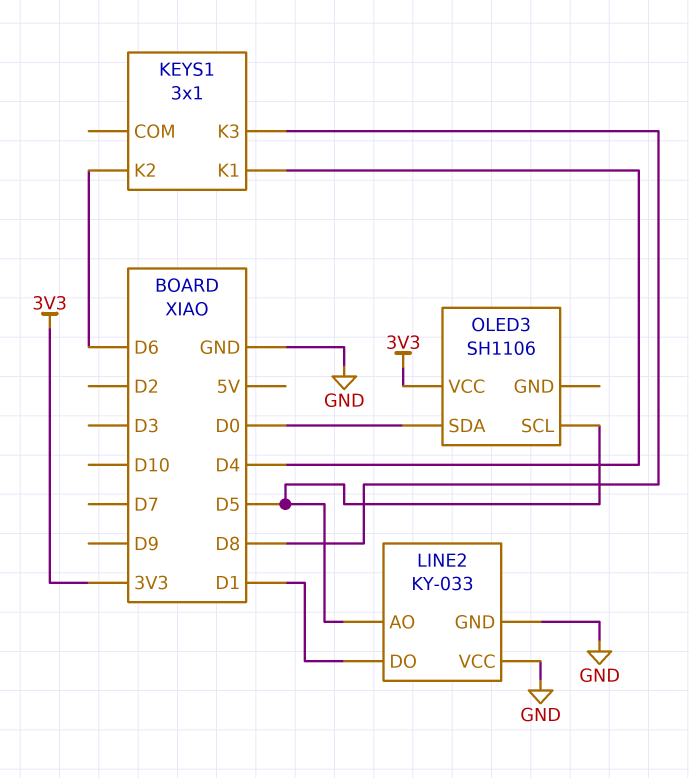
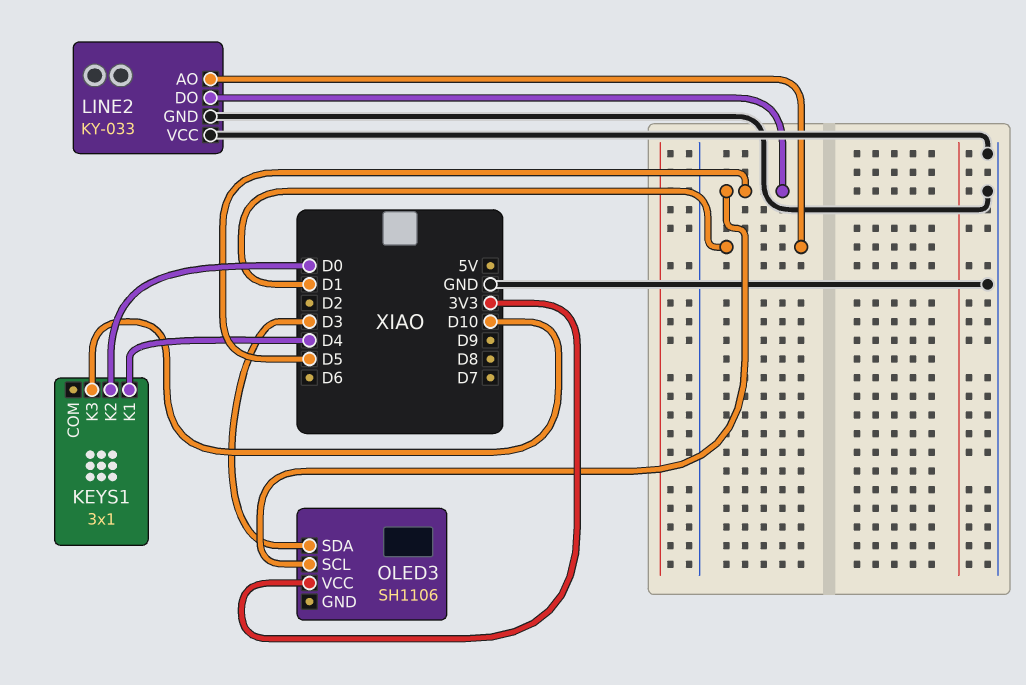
KEYS1 pin K2: D6 -> D0
KEYS1 pin K3: D8 -> D10
LINE2 pin AO: D5 -> D1
LINE2 pin DO: D1 -> D5
OLED3 pin SDA: D0 -> D3

